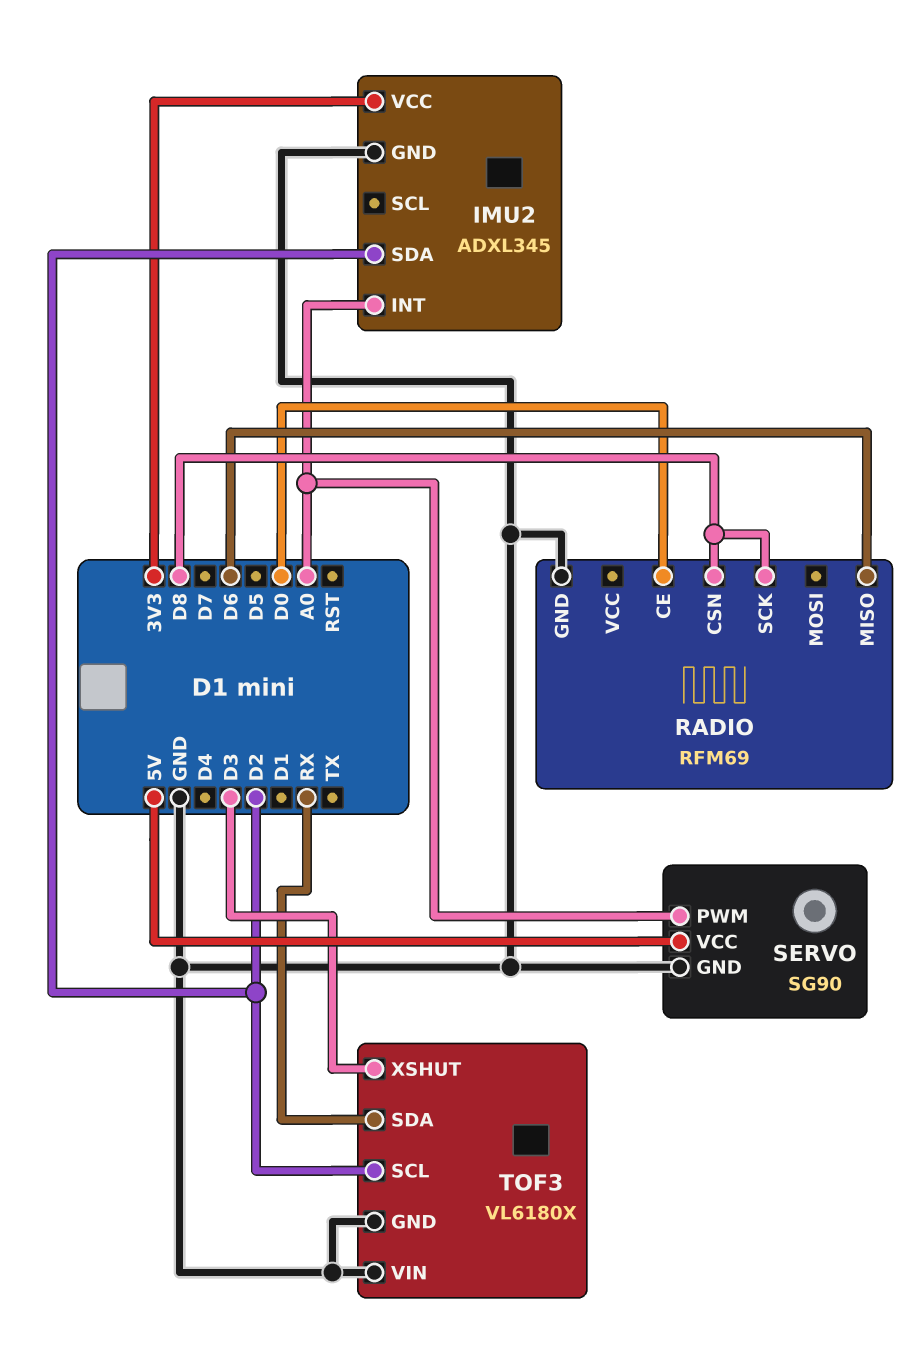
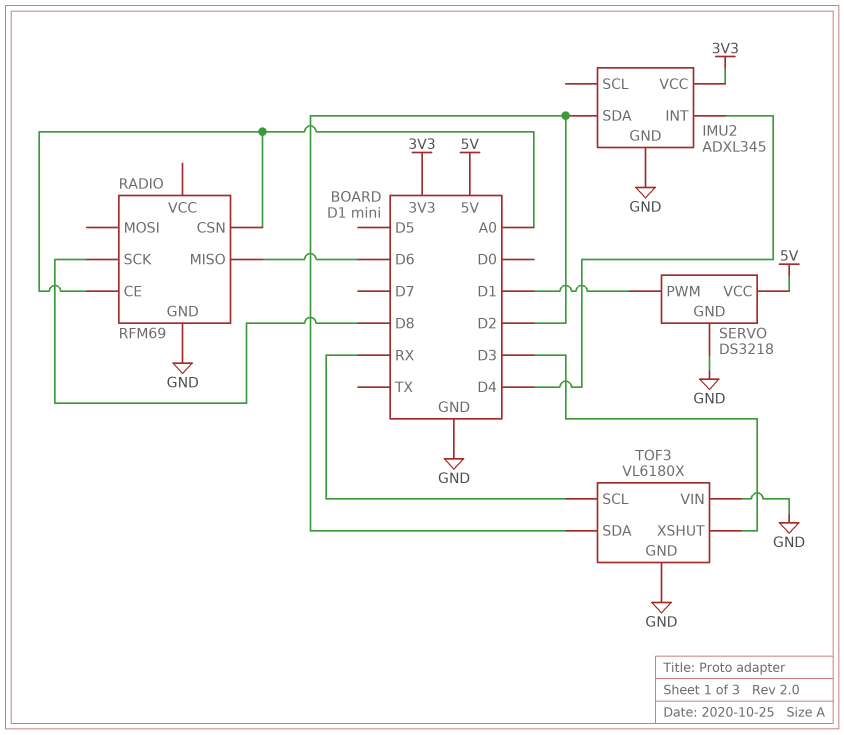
IMU2 pin INT: A0 -> D4
RADIO pin CE: D0 -> A0
RADIO pin CSN: D8 -> A0
SERVO: SG90 -> DS3218
SERVO pin PWM: A0 -> D1
TOF3 pin SCL: D2 -> RX
TOF3 pin SDA: RX -> D2

